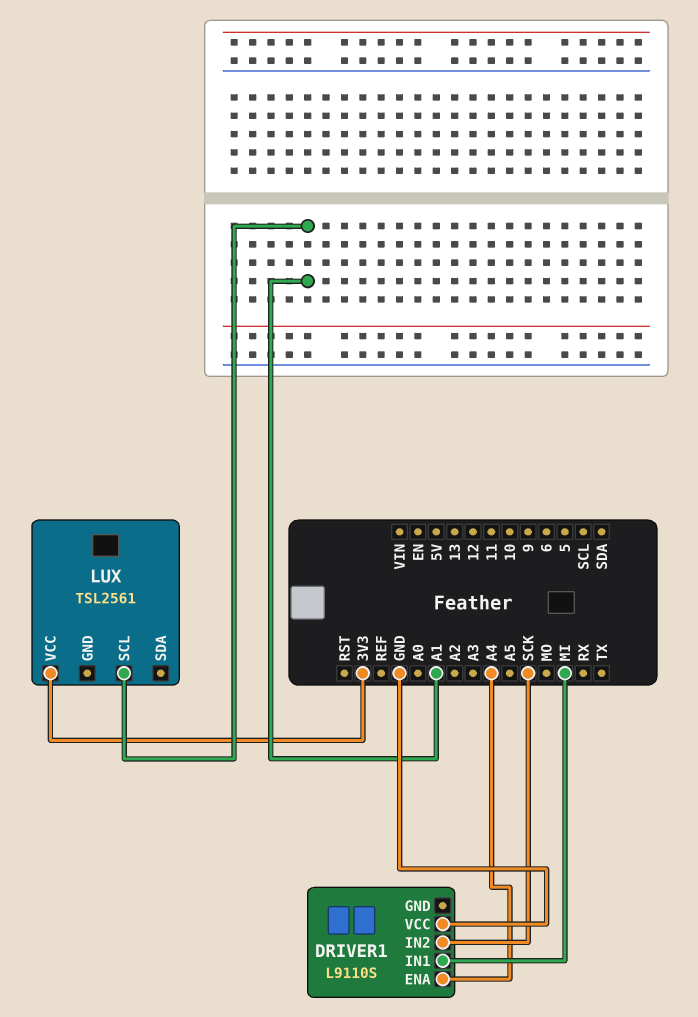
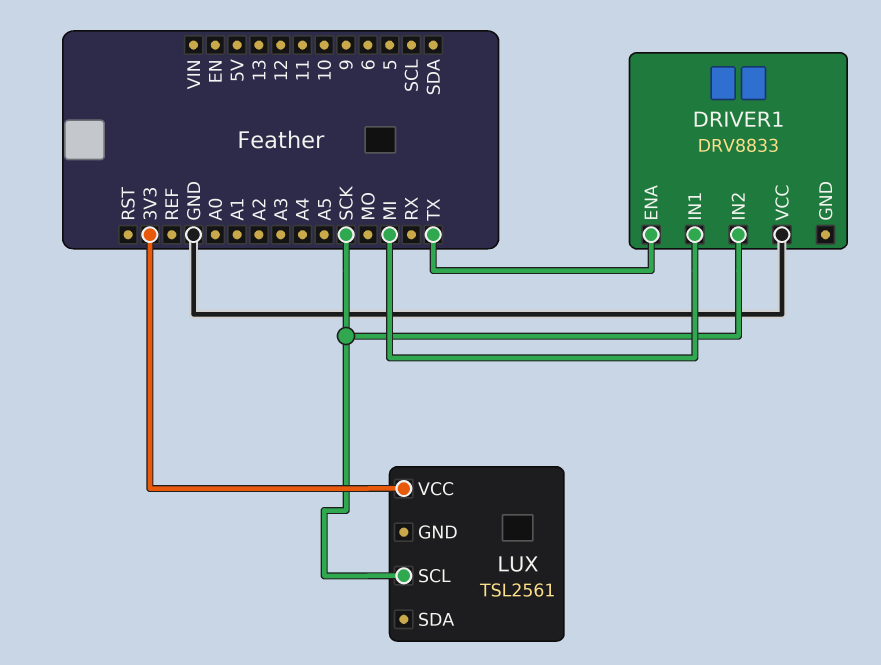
DRIVER1: L9110S -> DRV8833
DRIVER1 pin ENA: A4 -> TX
LUX pin SCL: A1 -> SCK

